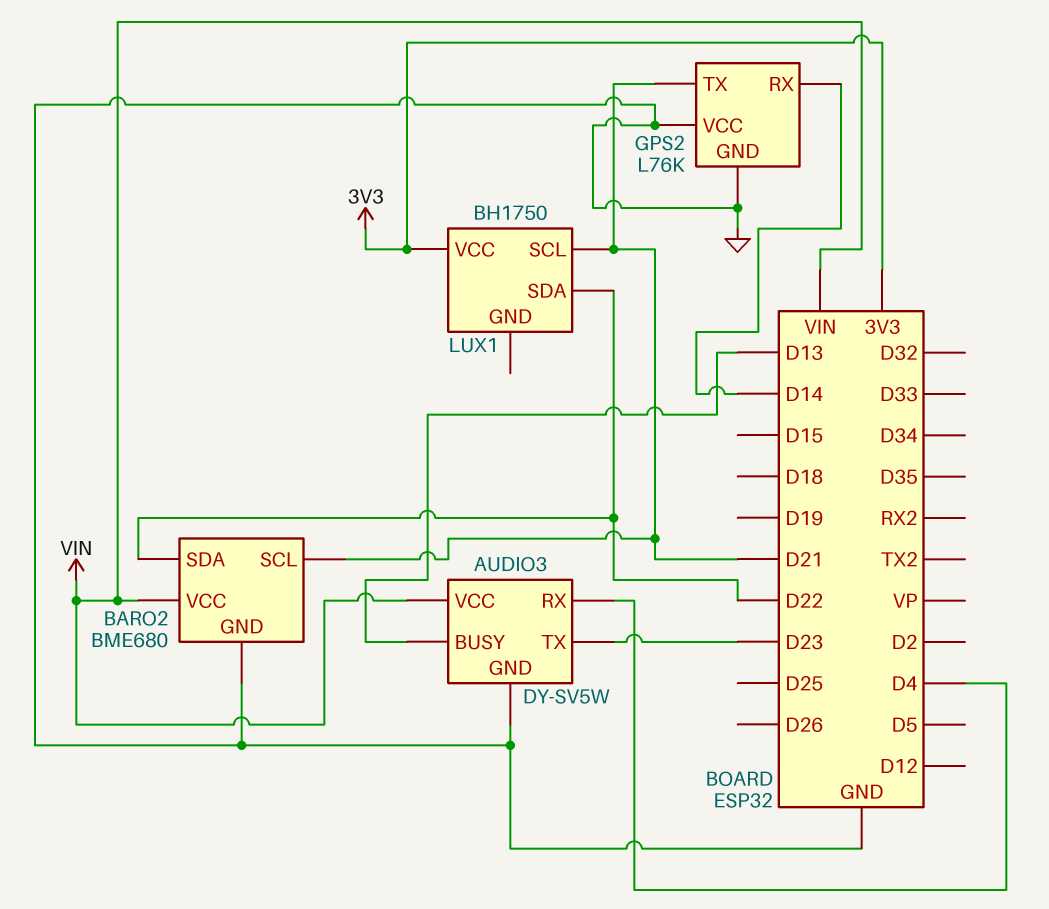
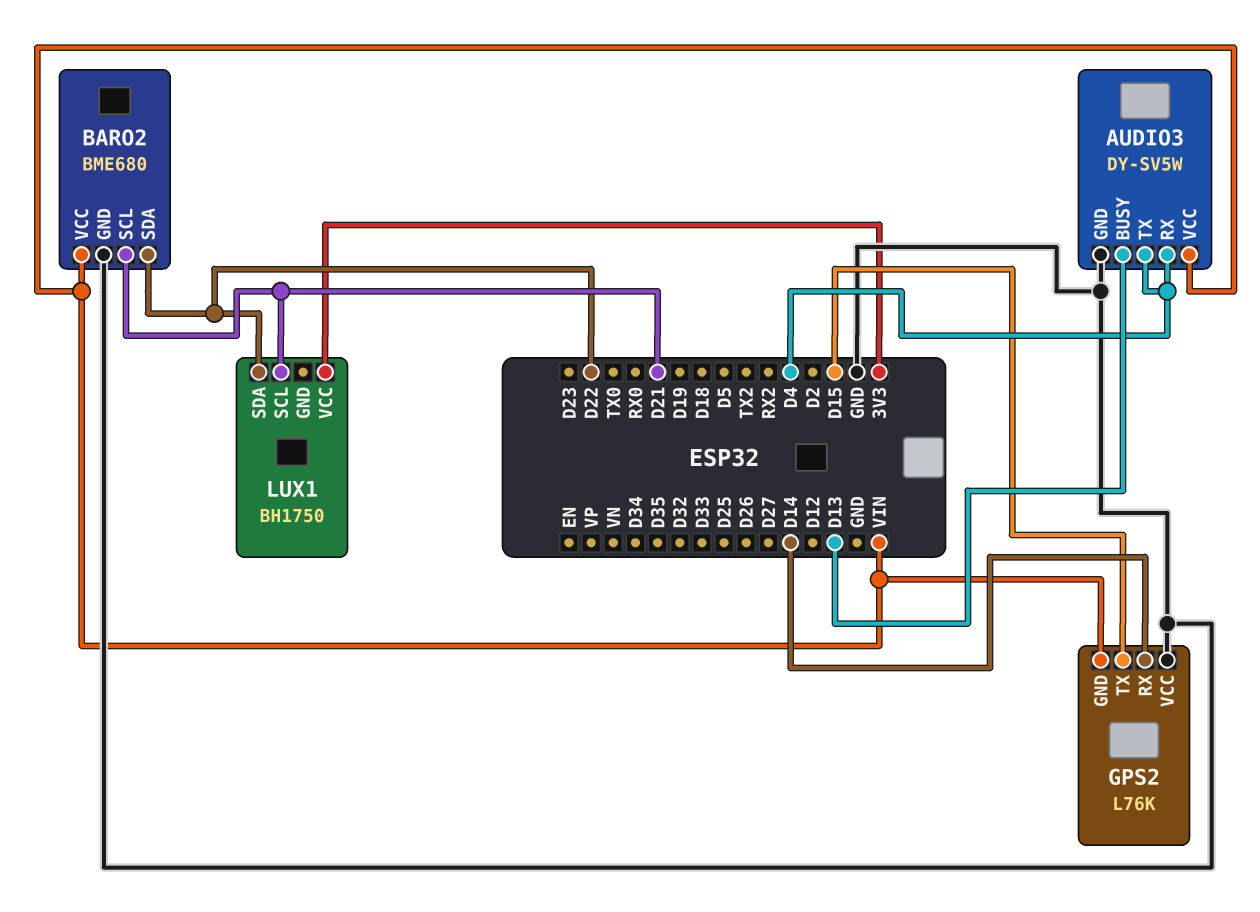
AUDIO3 pin TX: D23 -> D4
GPS2 pin GND: GND -> VIN
GPS2 pin TX: D21 -> D15

